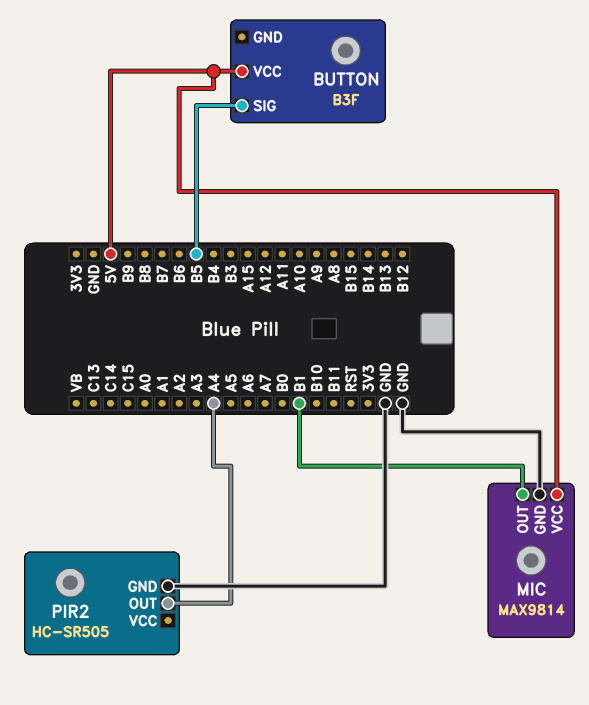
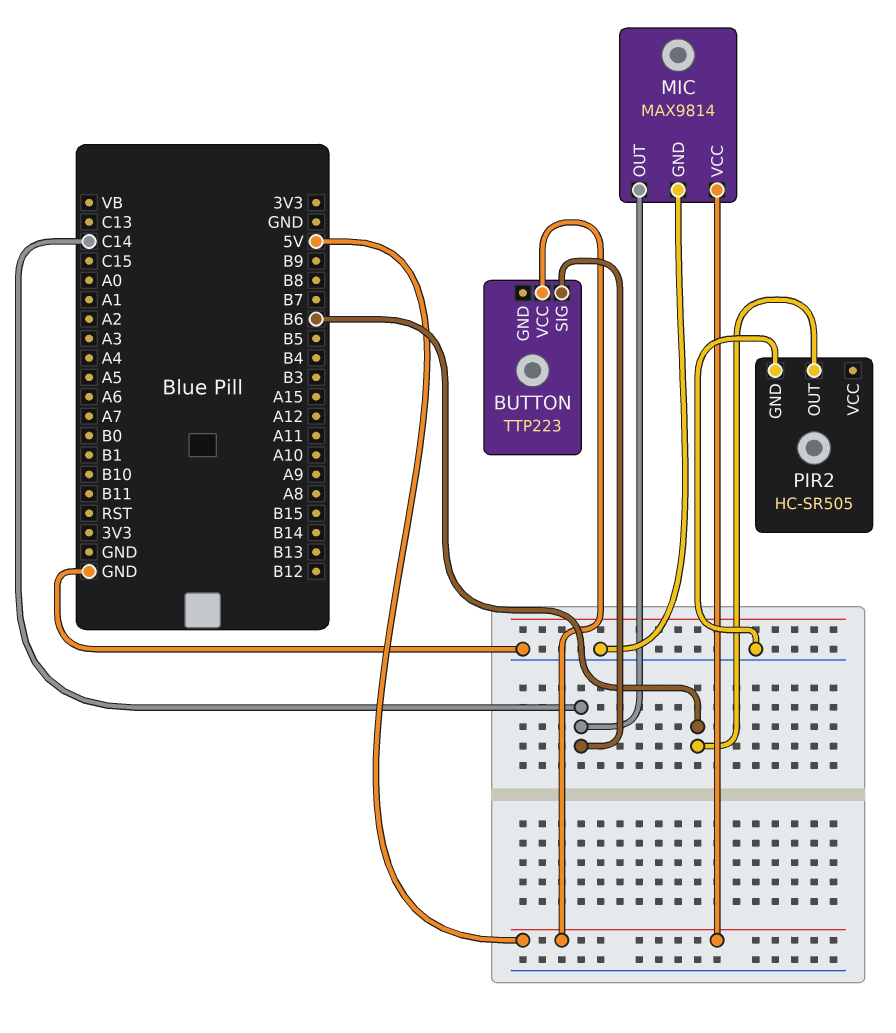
BUTTON: B3F -> TTP223
BUTTON pin SIG: B5 -> C14
MIC pin OUT: B1 -> C14
PIR2 pin OUT: A4 -> B6

